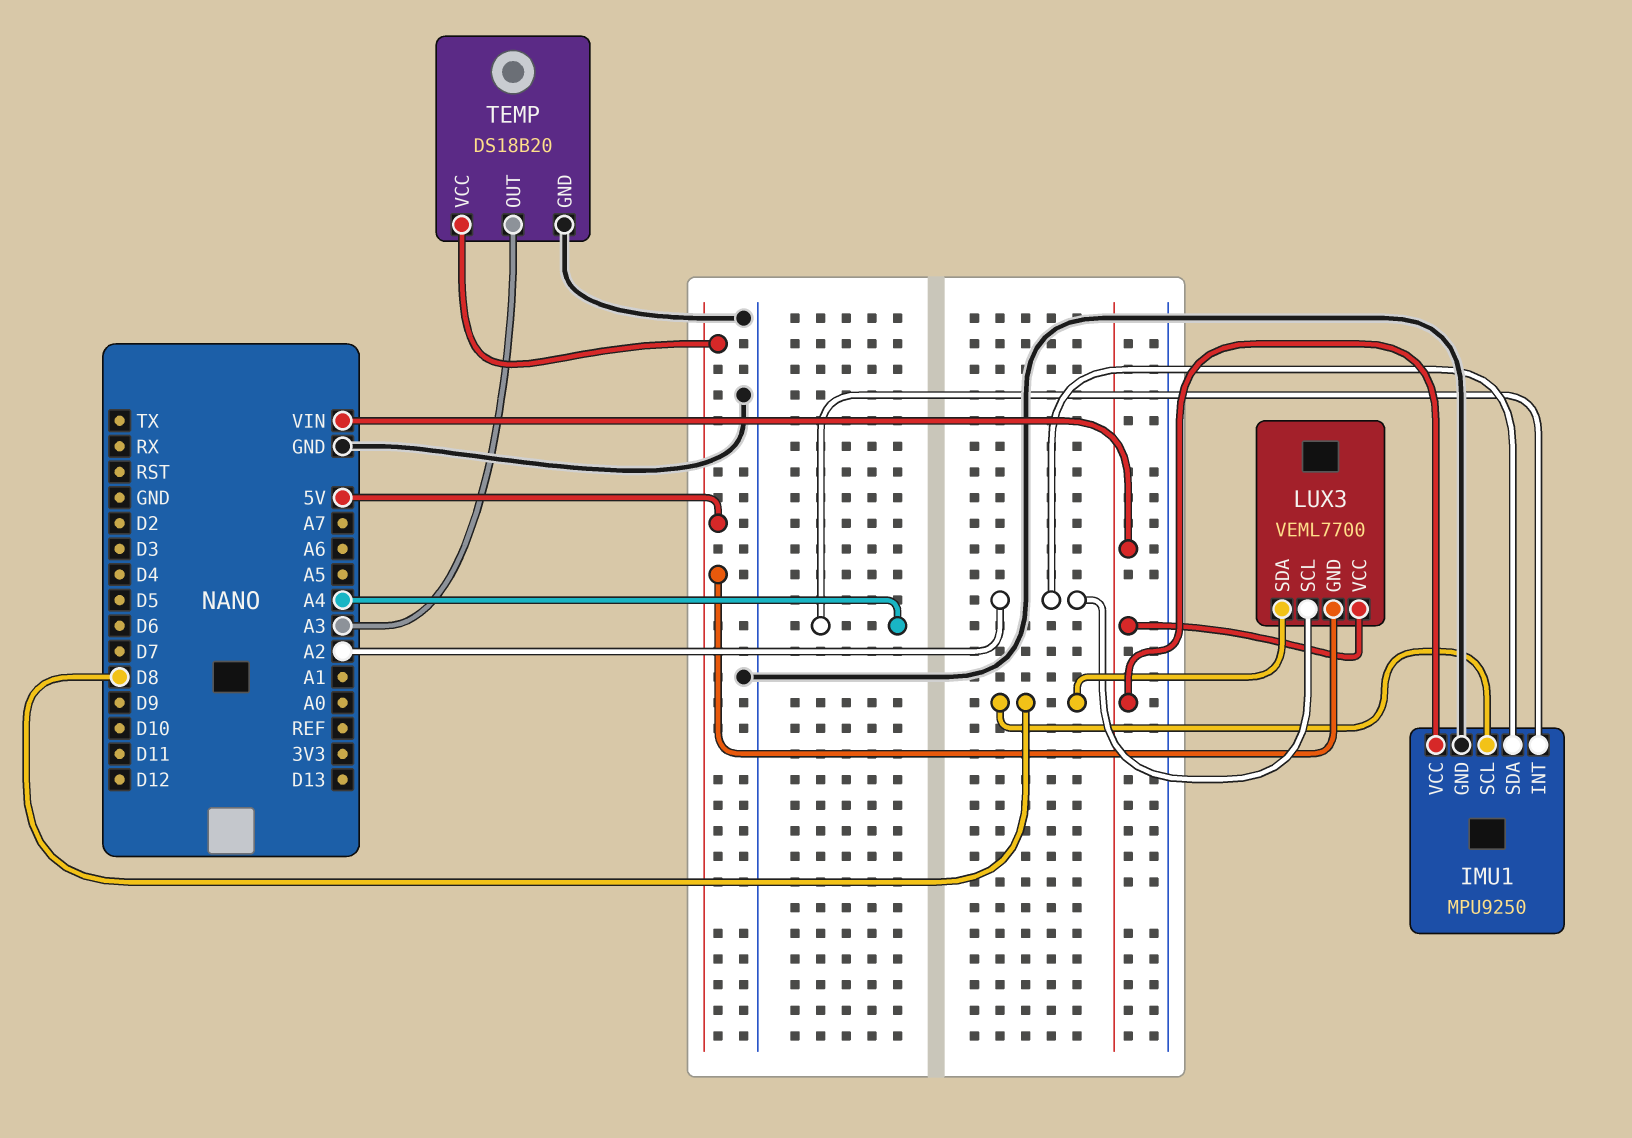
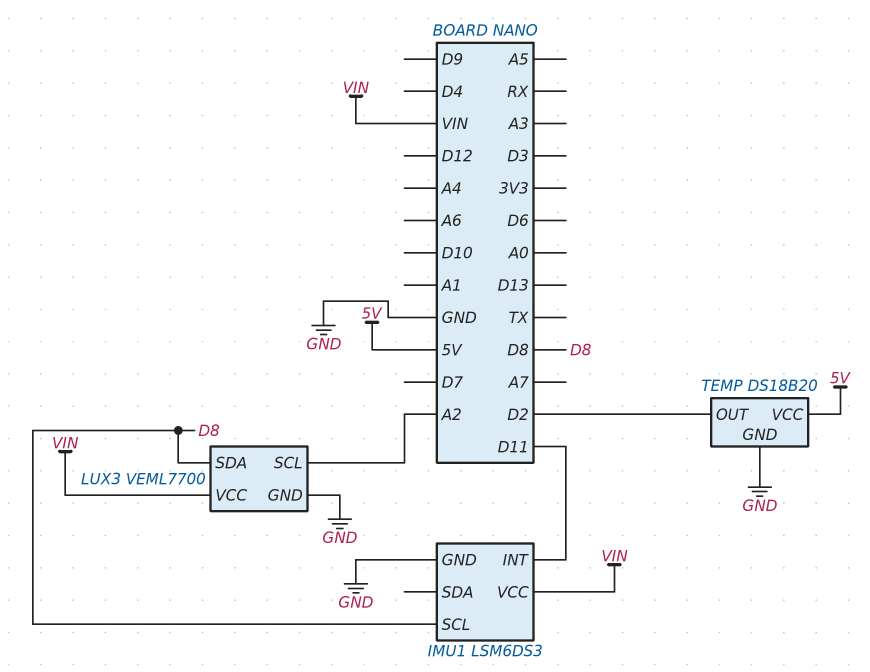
IMU1: MPU9250 -> LSM6DS3
IMU1 pin INT: A4 -> D11
IMU1 pin SDA: A2 -> none
LUX3 pin GND: 5V -> GND
TEMP pin OUT: A3 -> D2

